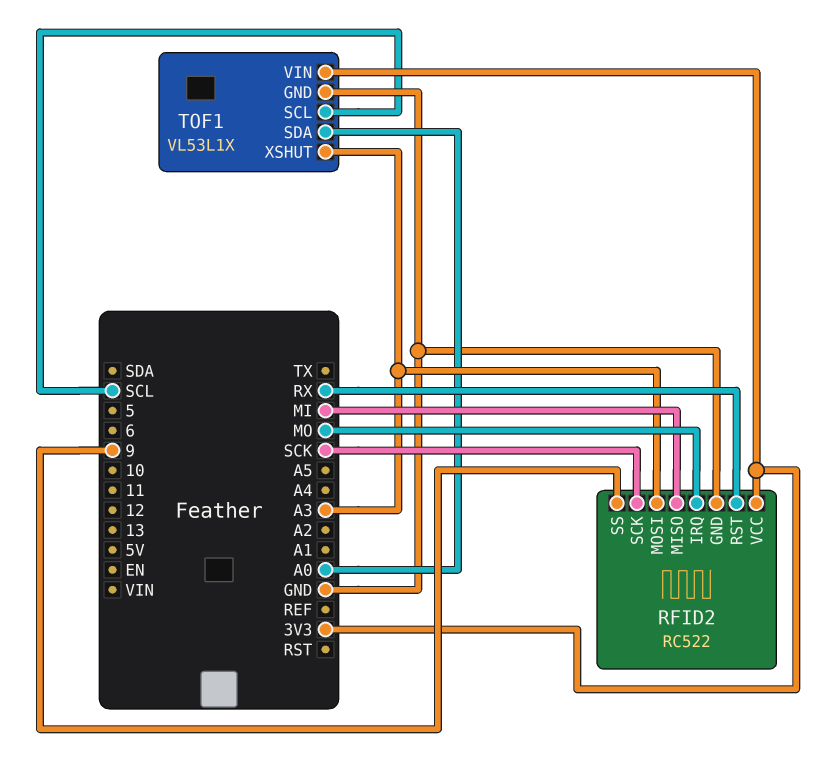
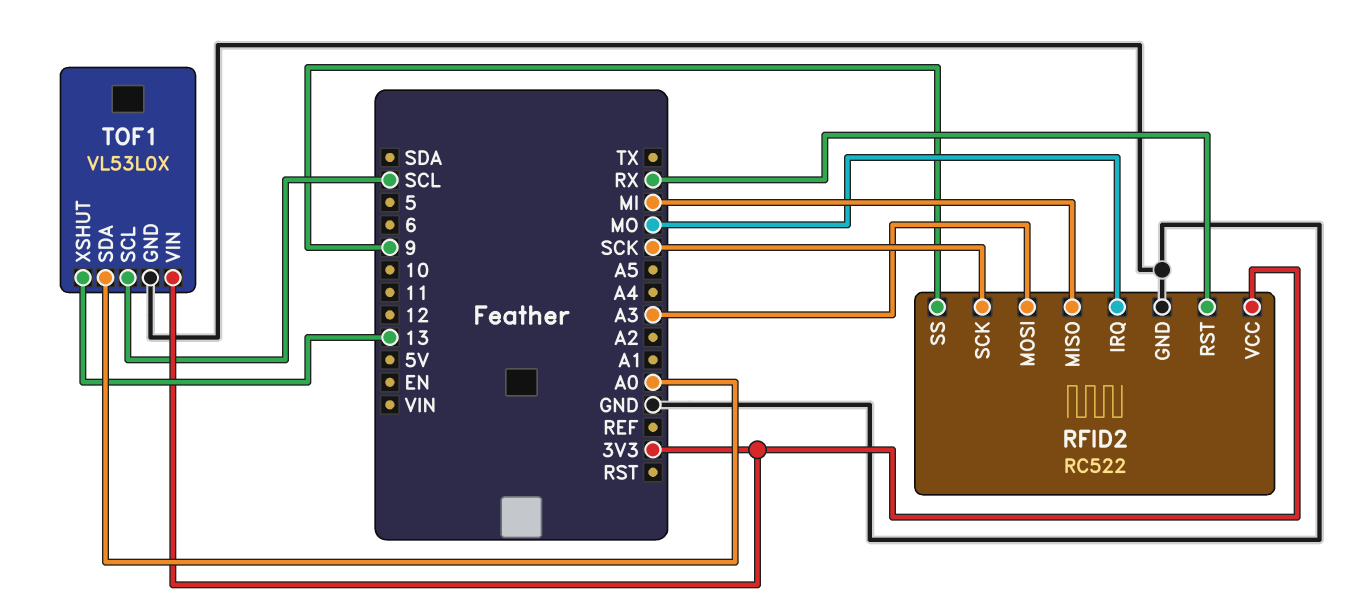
TOF1: VL53L1X -> VL53L0X
TOF1 pin XSHUT: A3 -> 13

